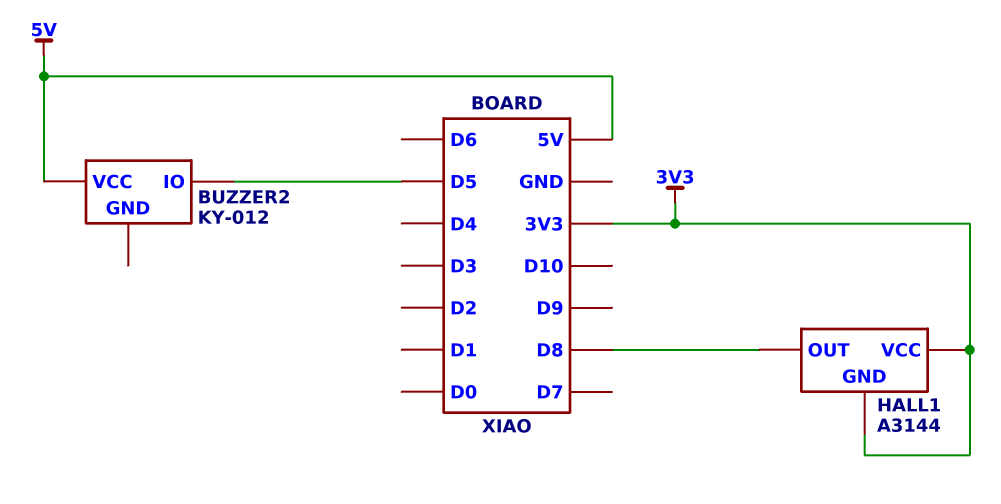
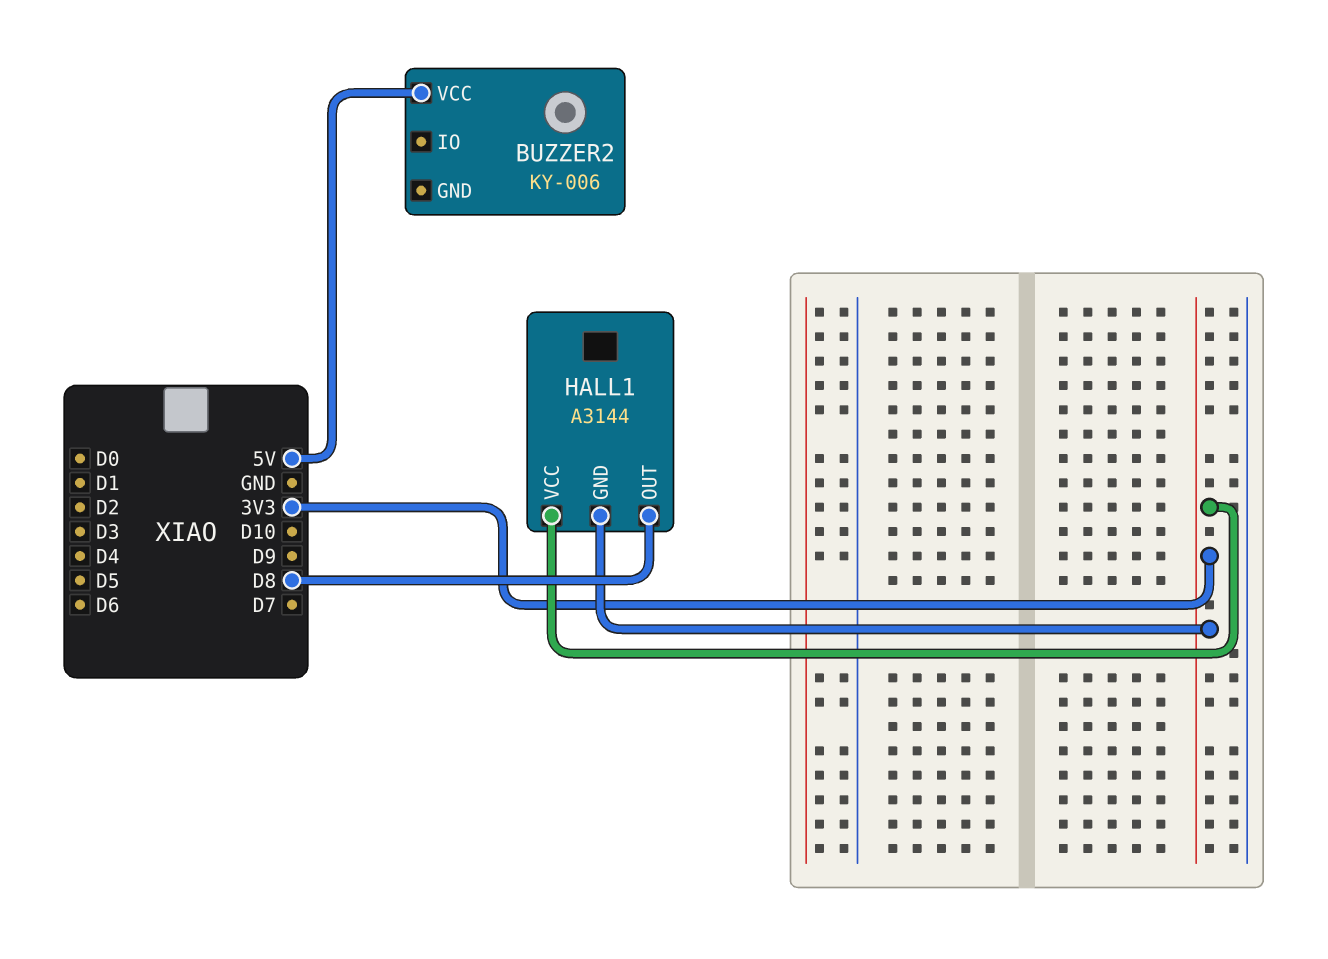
BUZZER2: KY-012 -> KY-006
BUZZER2 pin IO: D5 -> none

